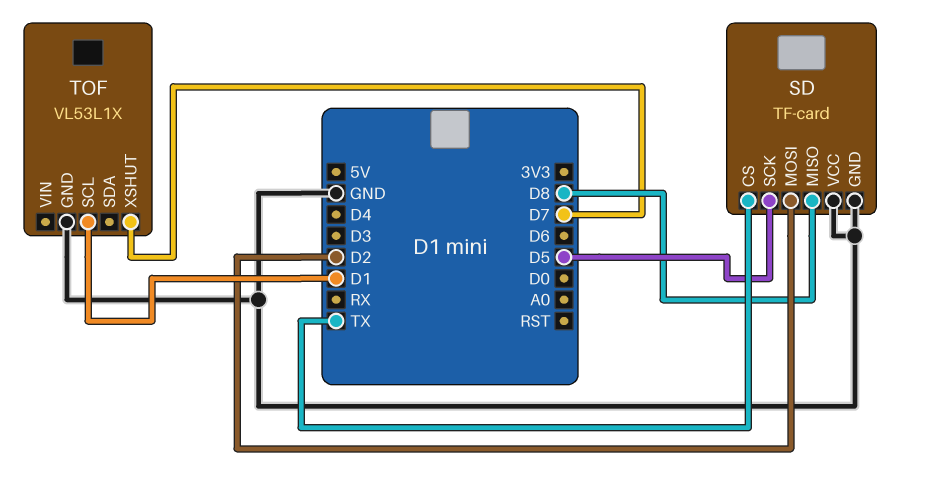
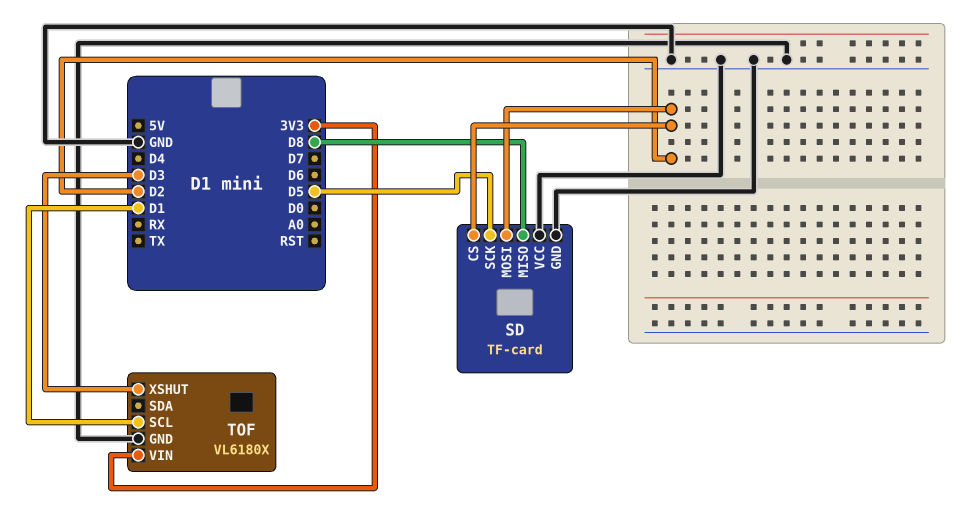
SD pin CS: TX -> D2
TOF: VL53L1X -> VL6180X
TOF pin VIN: none -> 3V3
TOF pin XSHUT: D7 -> D3

